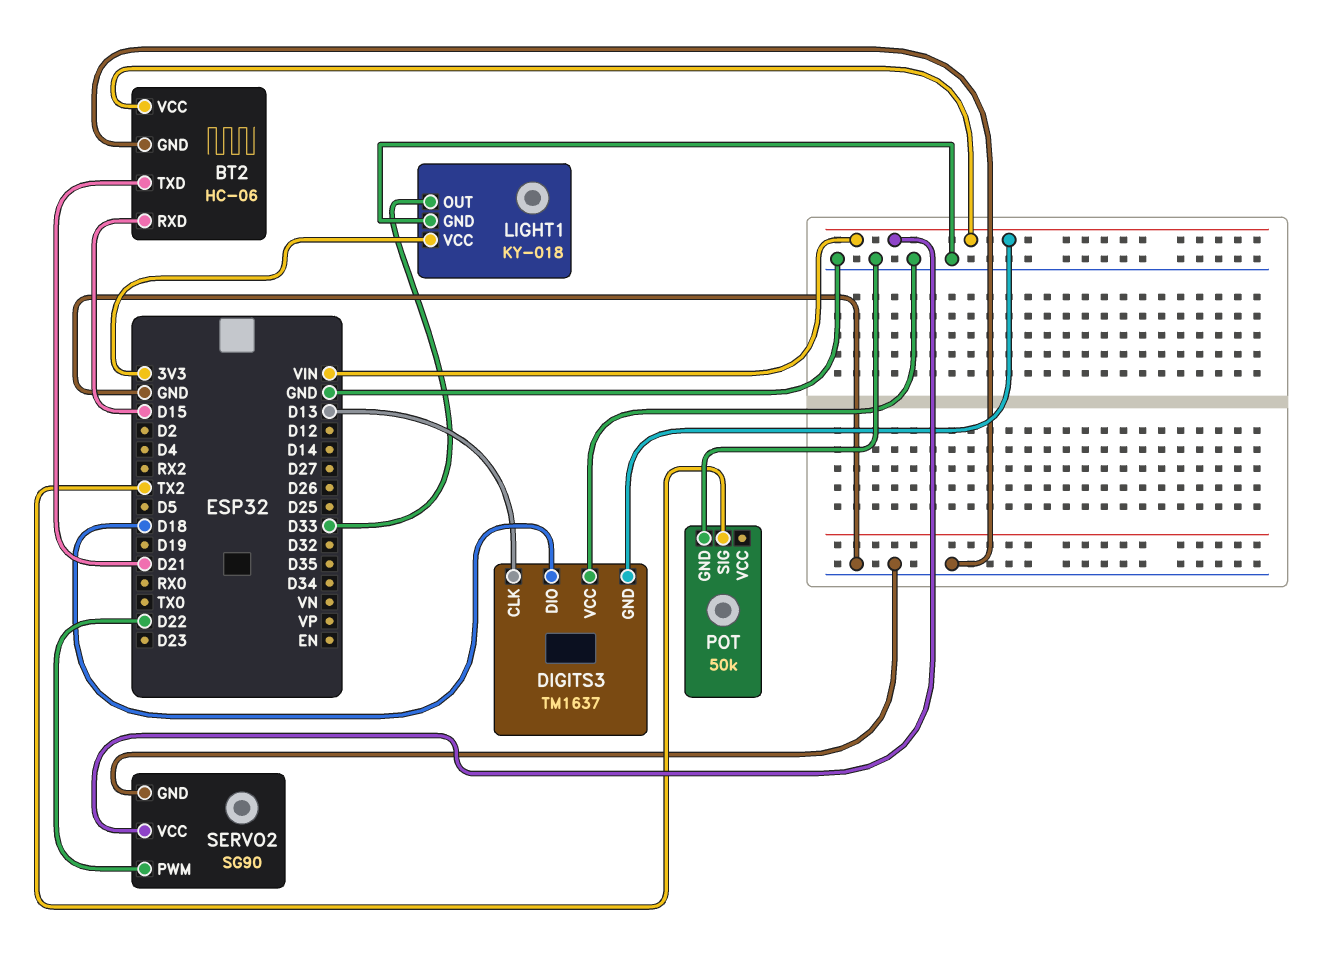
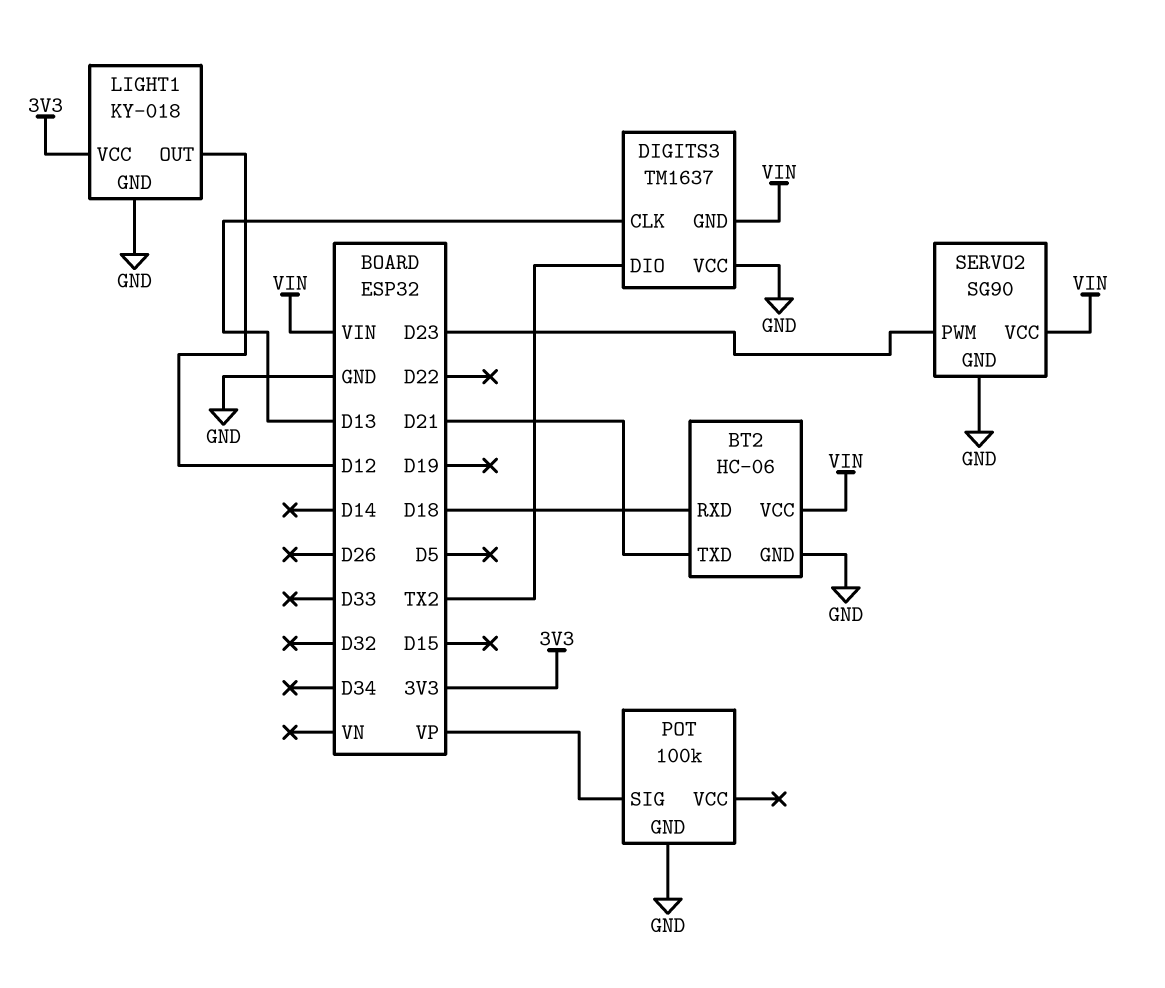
BT2 pin RXD: D15 -> D18
DIGITS3 pin DIO: D18 -> TX2
LIGHT1 pin OUT: D33 -> D12
POT: 50k -> 100k
POT pin SIG: TX2 -> VP
SERVO2 pin PWM: D22 -> D23

